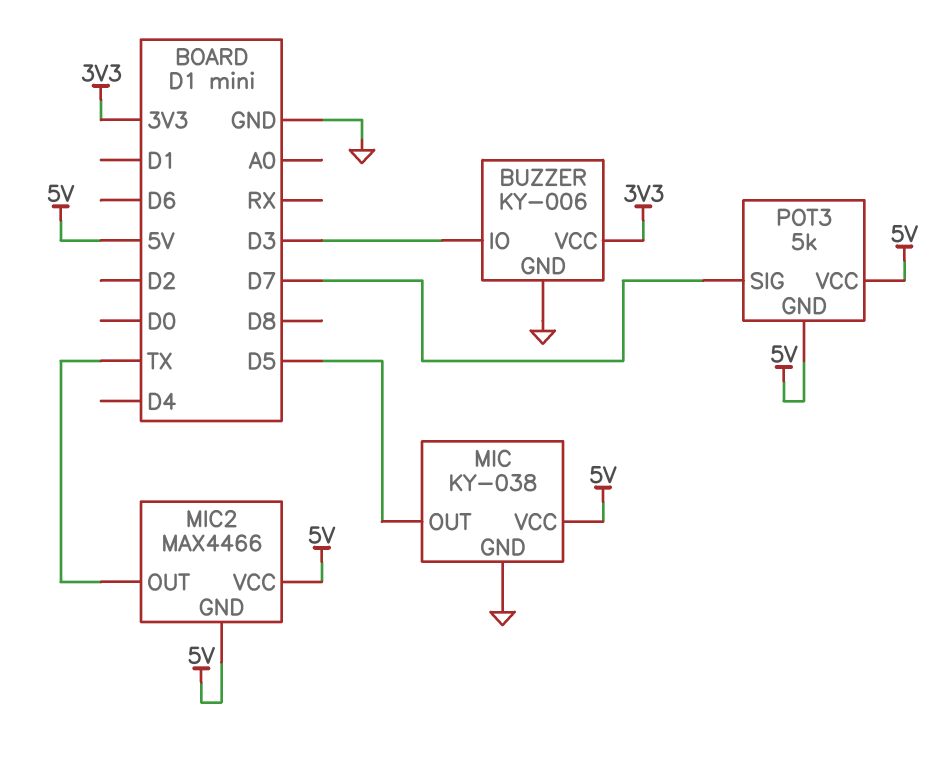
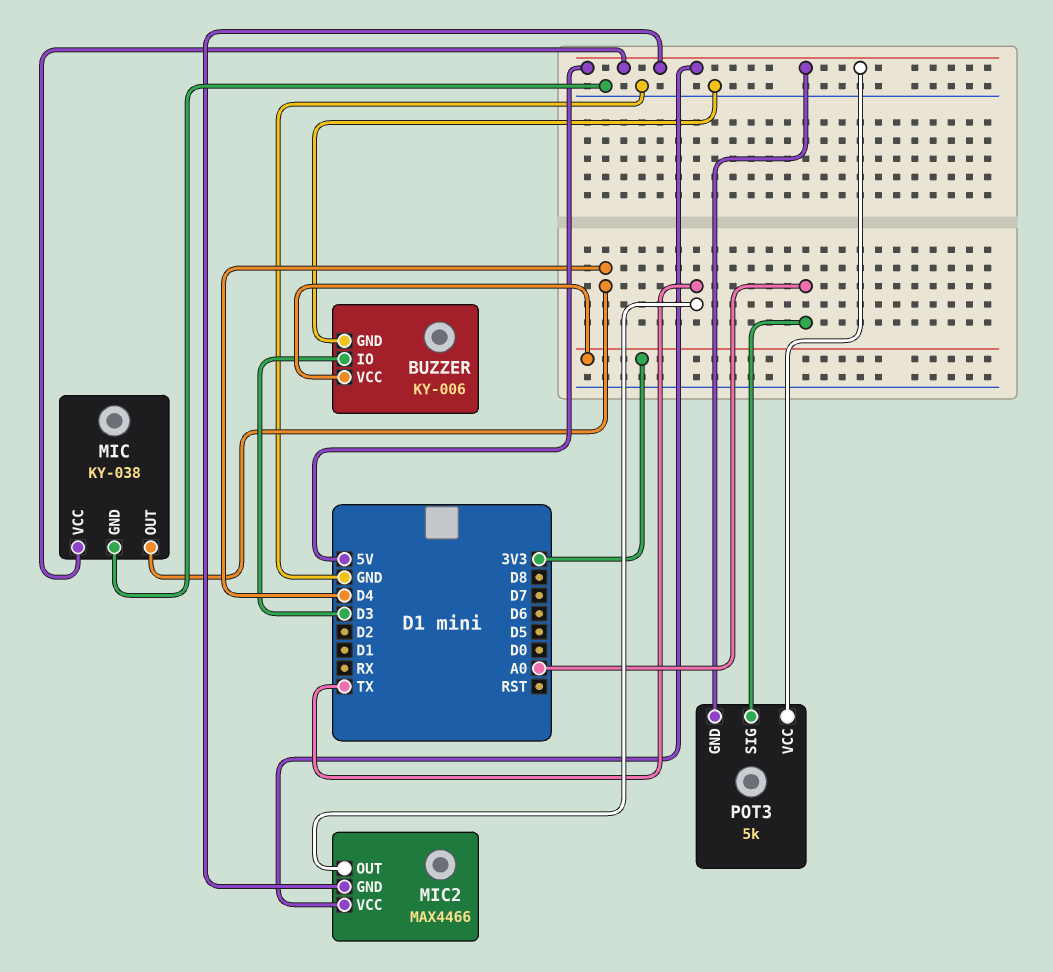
MIC pin OUT: D5 -> D4
POT3 pin SIG: D7 -> A0

